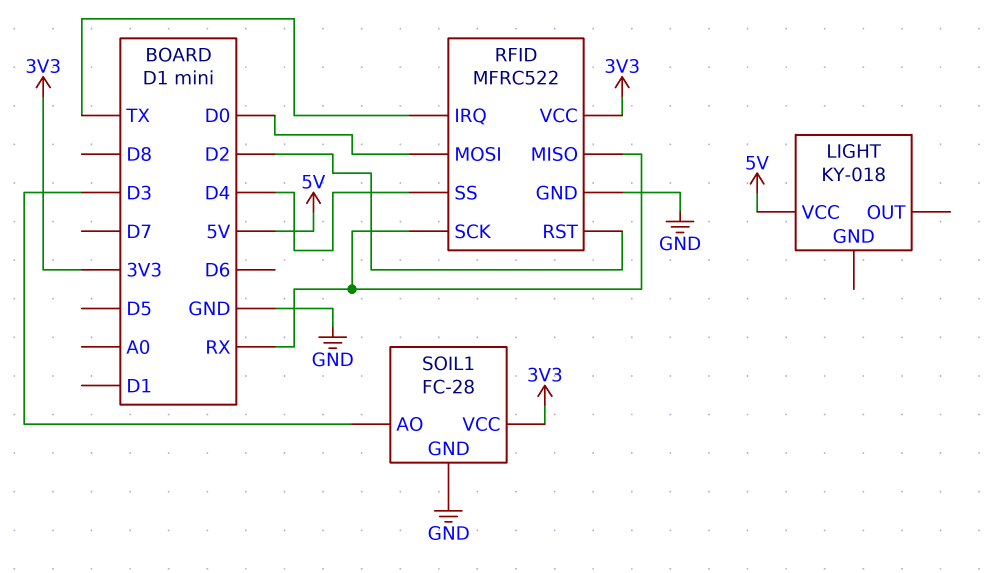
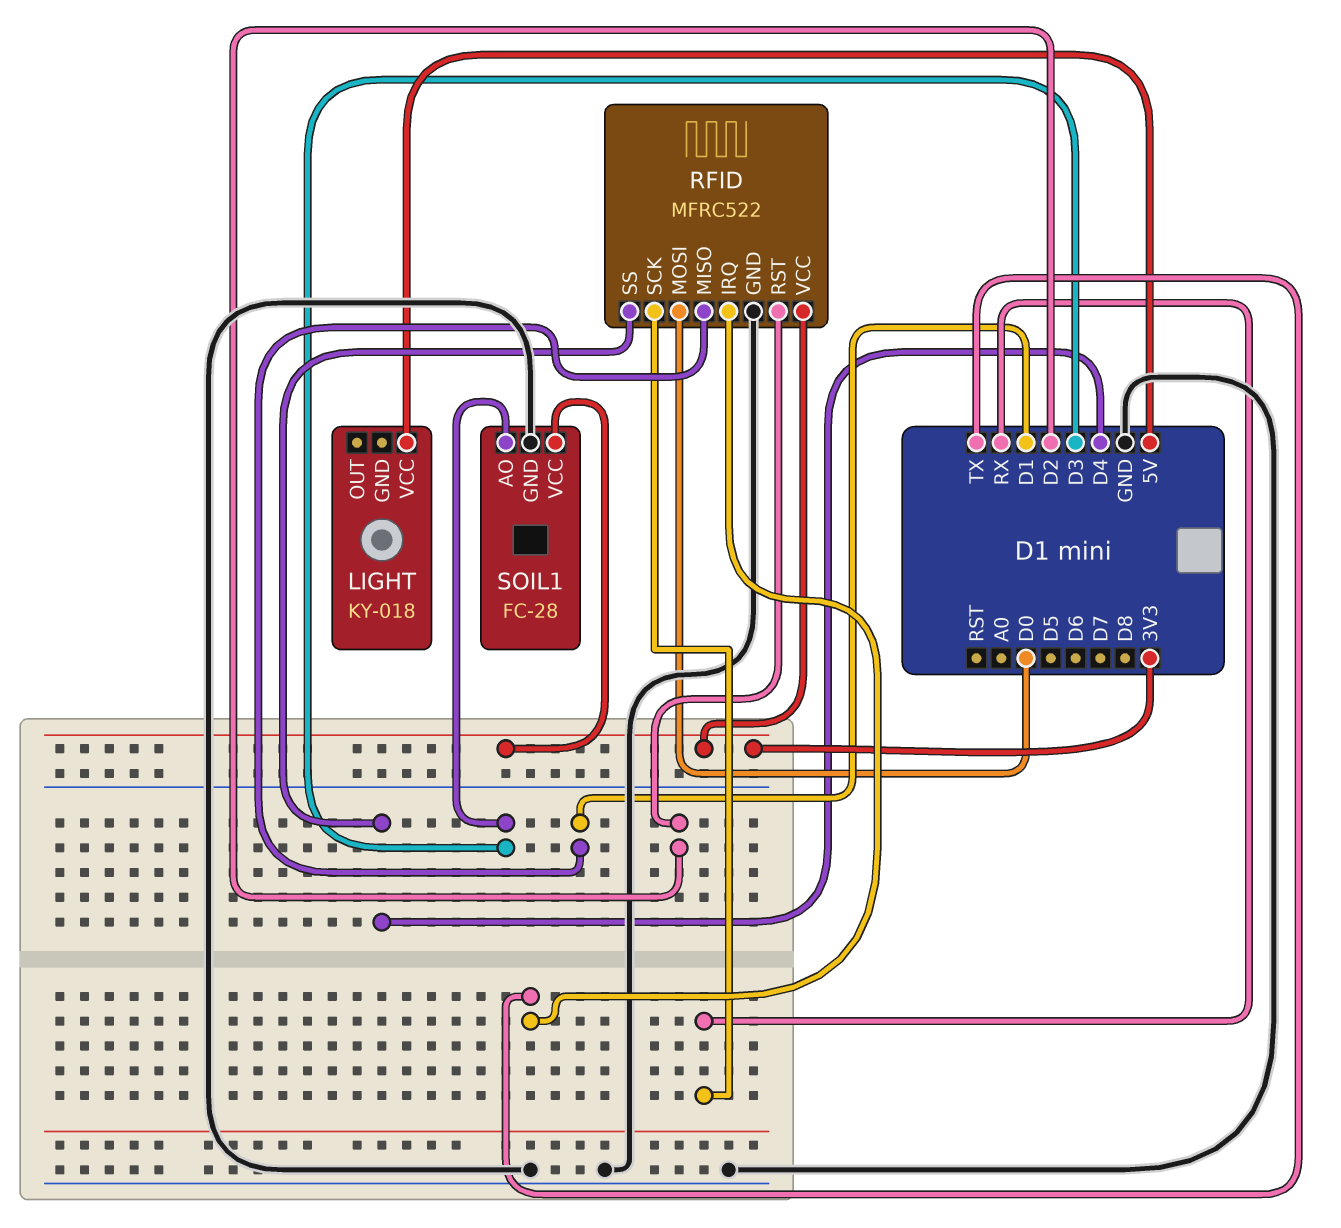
RFID pin MISO: RX -> D1

